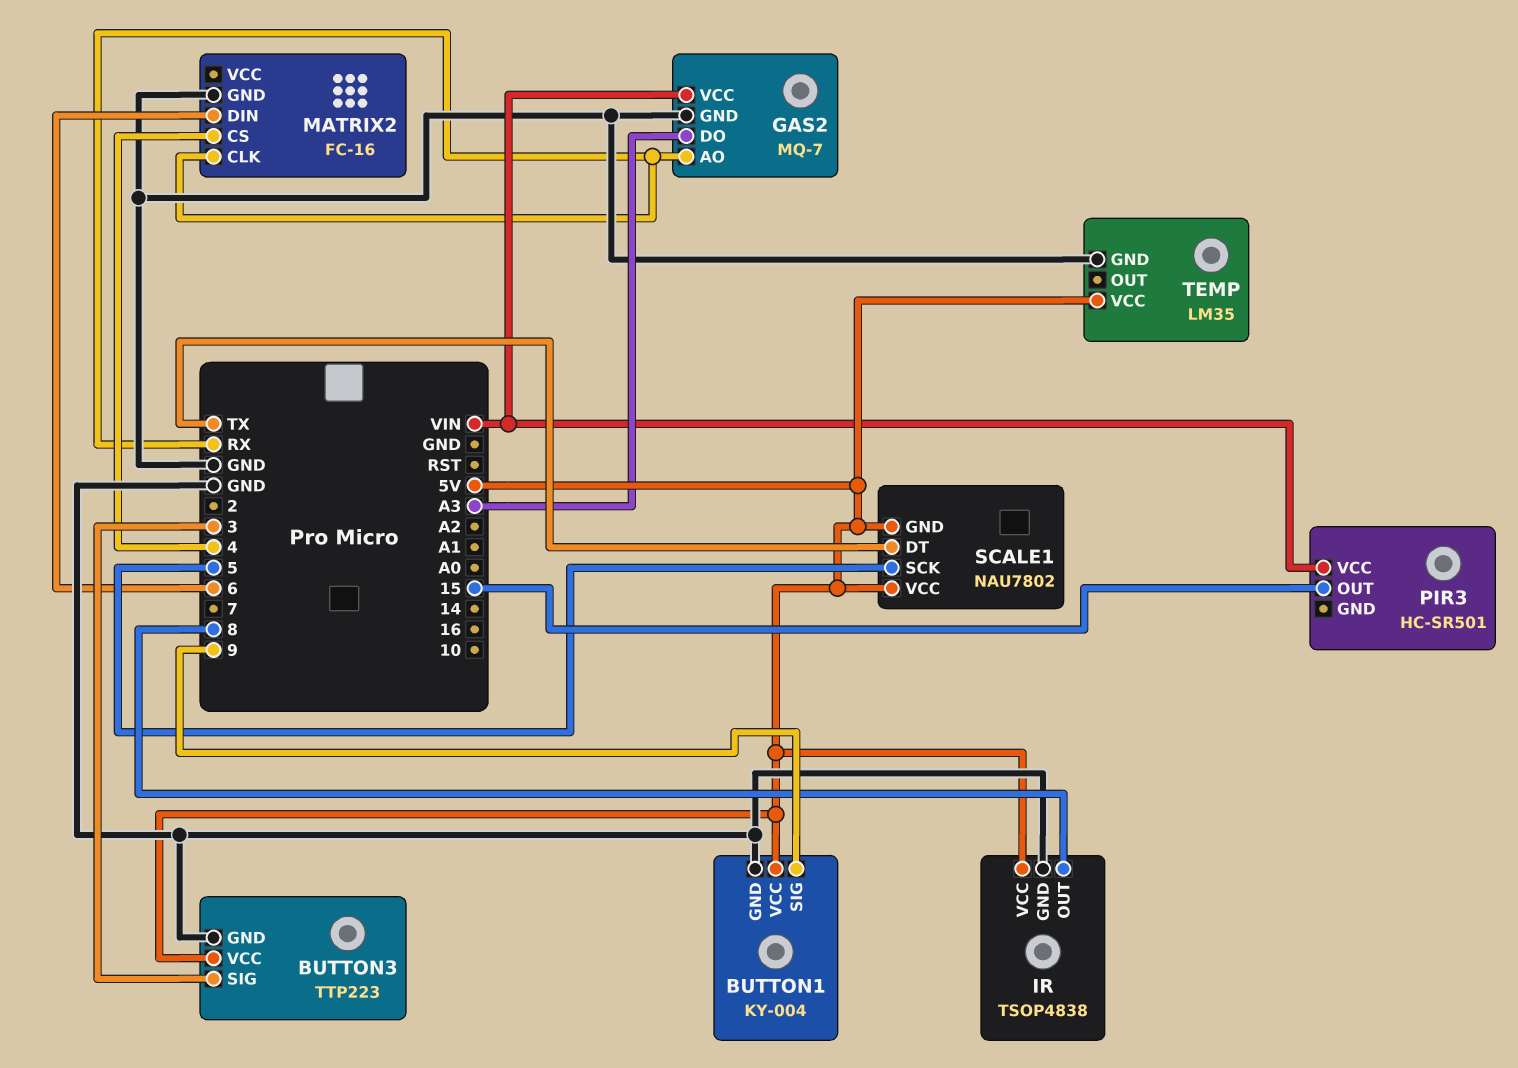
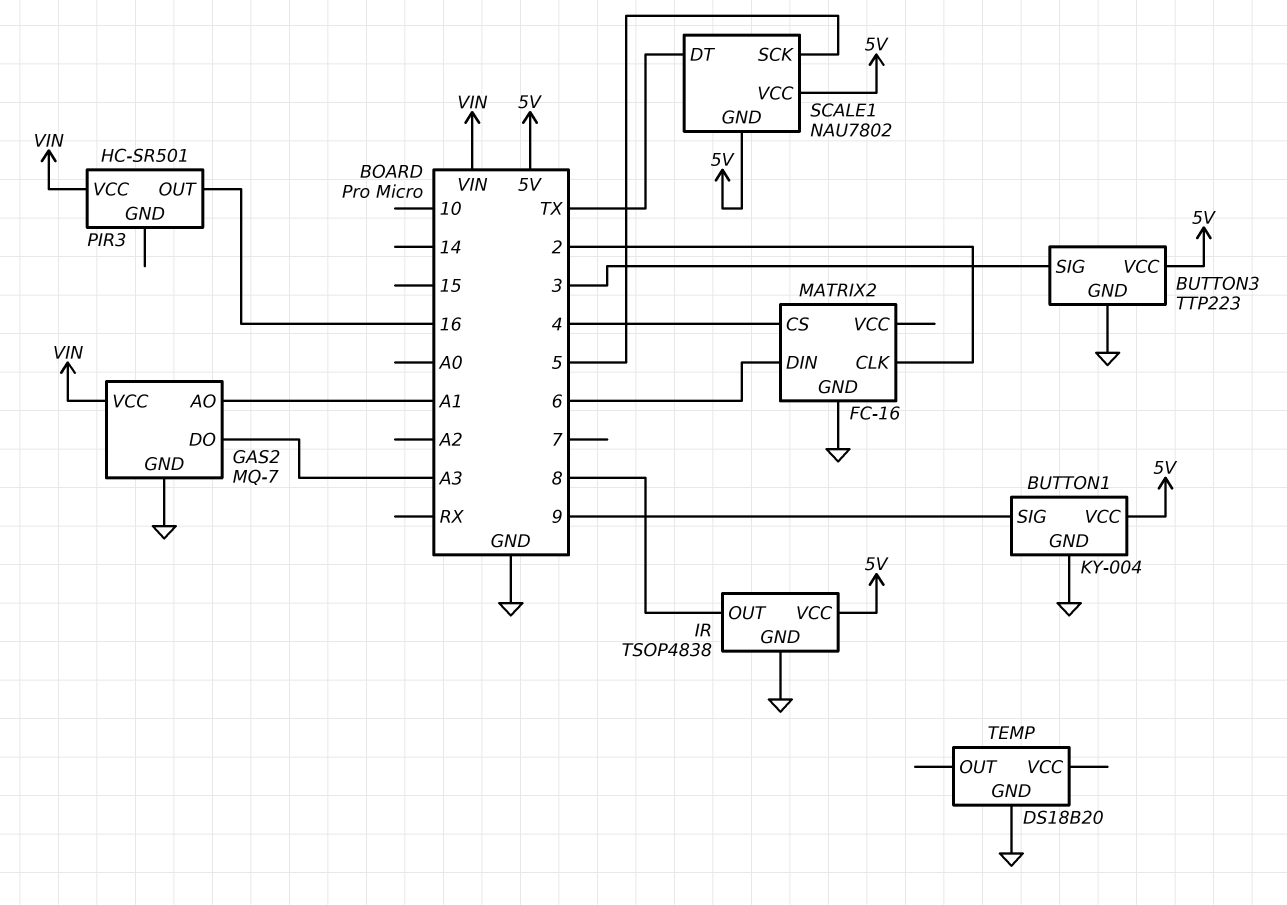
GAS2 pin AO: RX -> A1
MATRIX2 pin CLK: RX -> 2
PIR3 pin OUT: 15 -> 16
TEMP: LM35 -> DS18B20
TEMP pin VCC: 5V -> none

